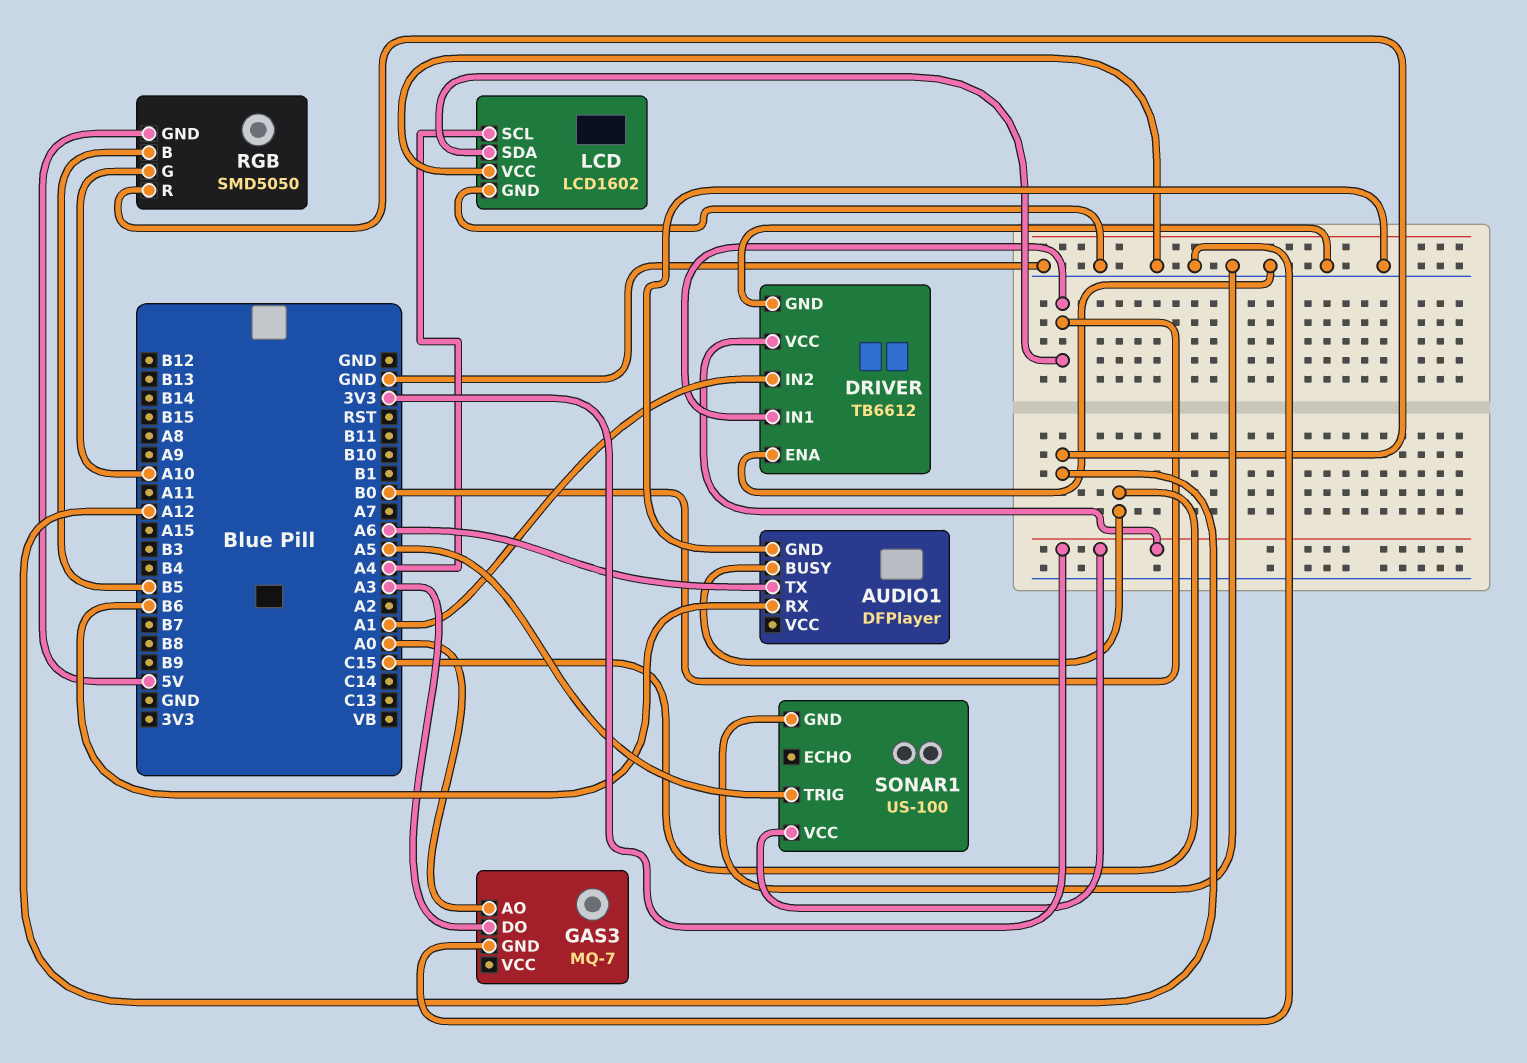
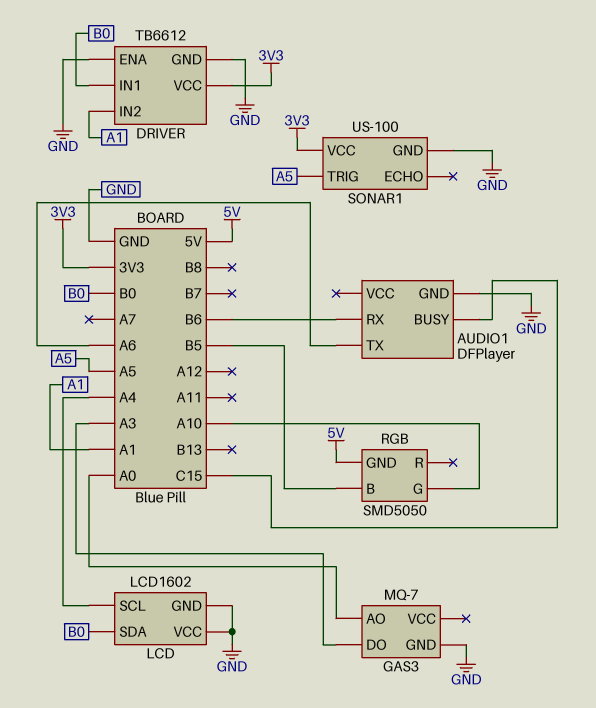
RGB pin R: A12 -> none

